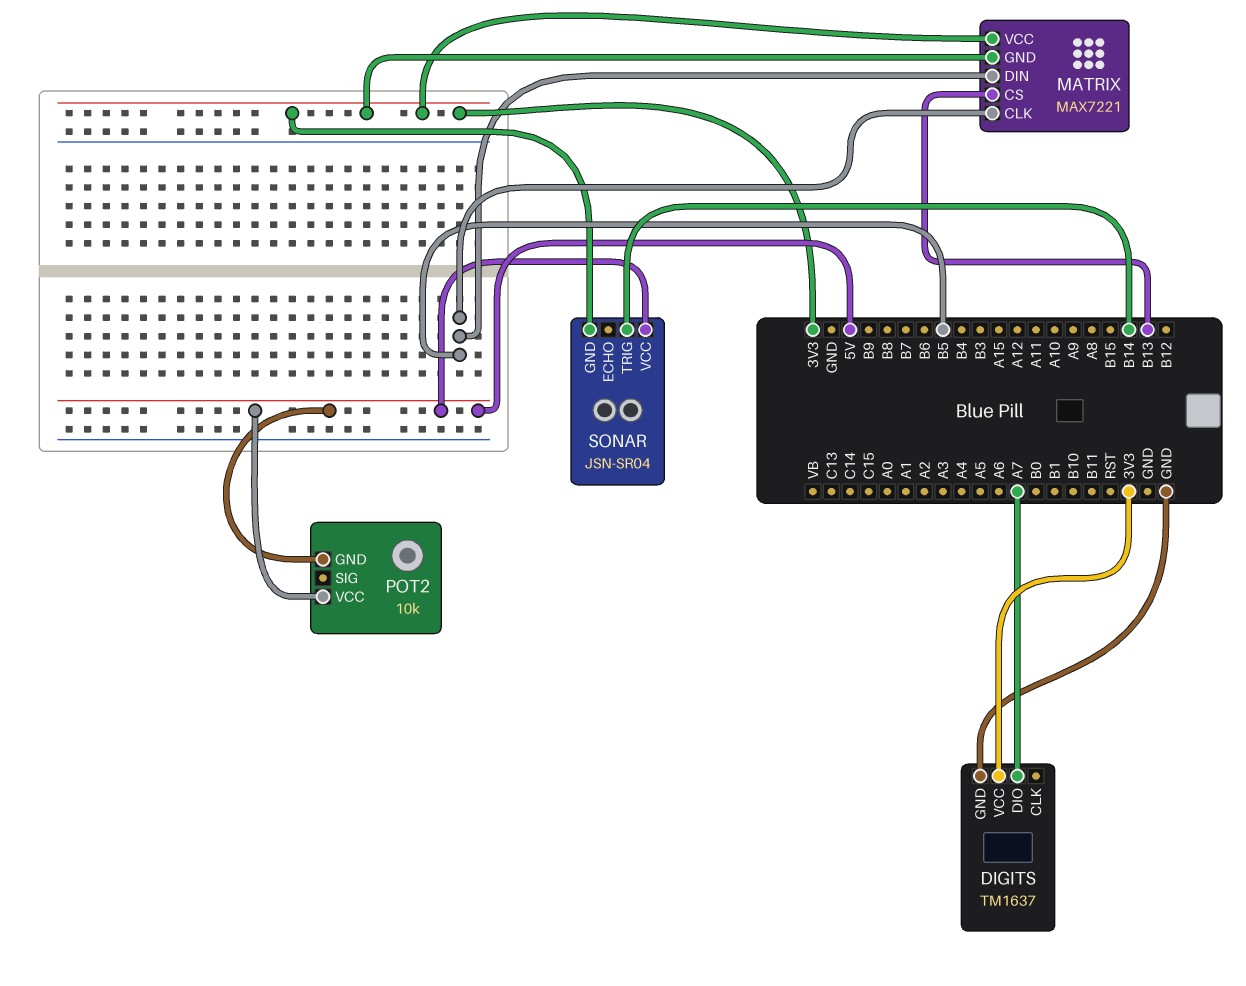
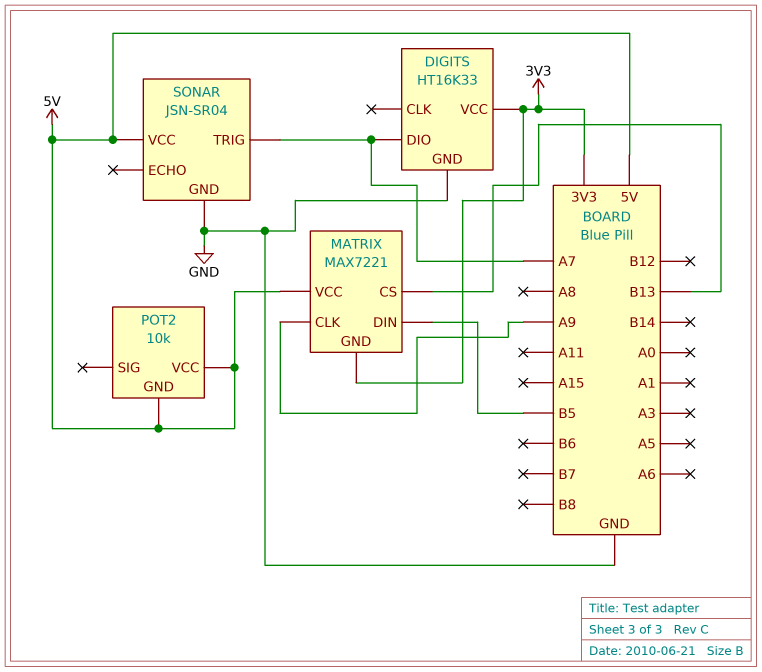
DIGITS: TM1637 -> HT16K33
MATRIX pin CLK: B5 -> A9
MATRIX pin VCC: 3V3 -> 5V
SONAR pin GND: 3V3 -> GND
SONAR pin TRIG: B14 -> A7

